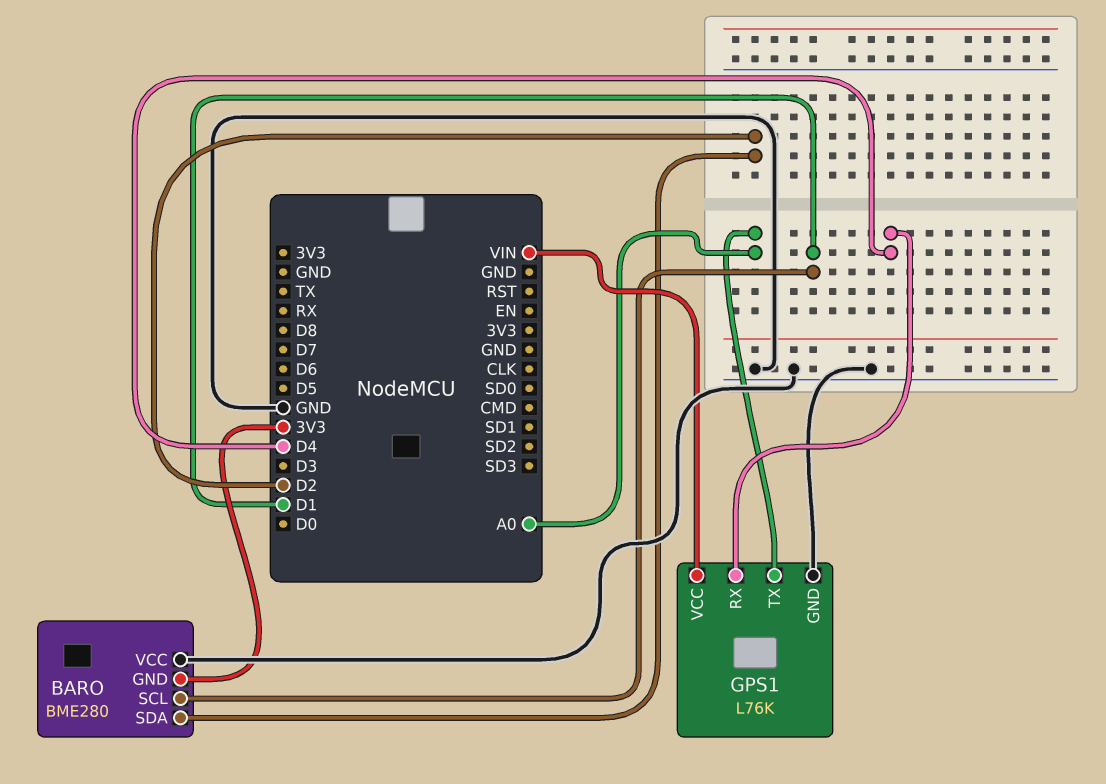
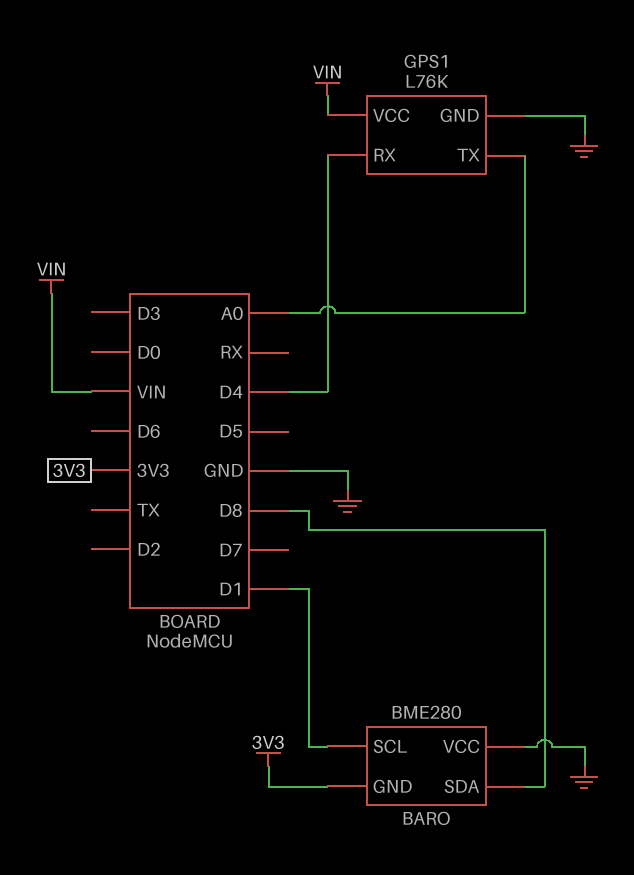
BARO pin SDA: D2 -> D8

